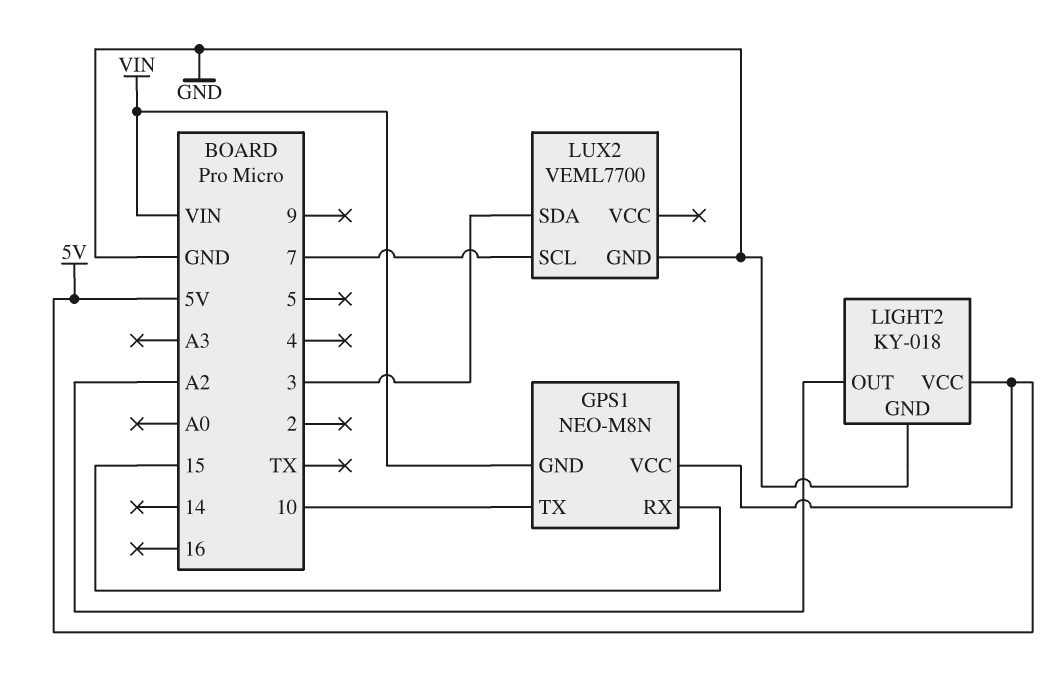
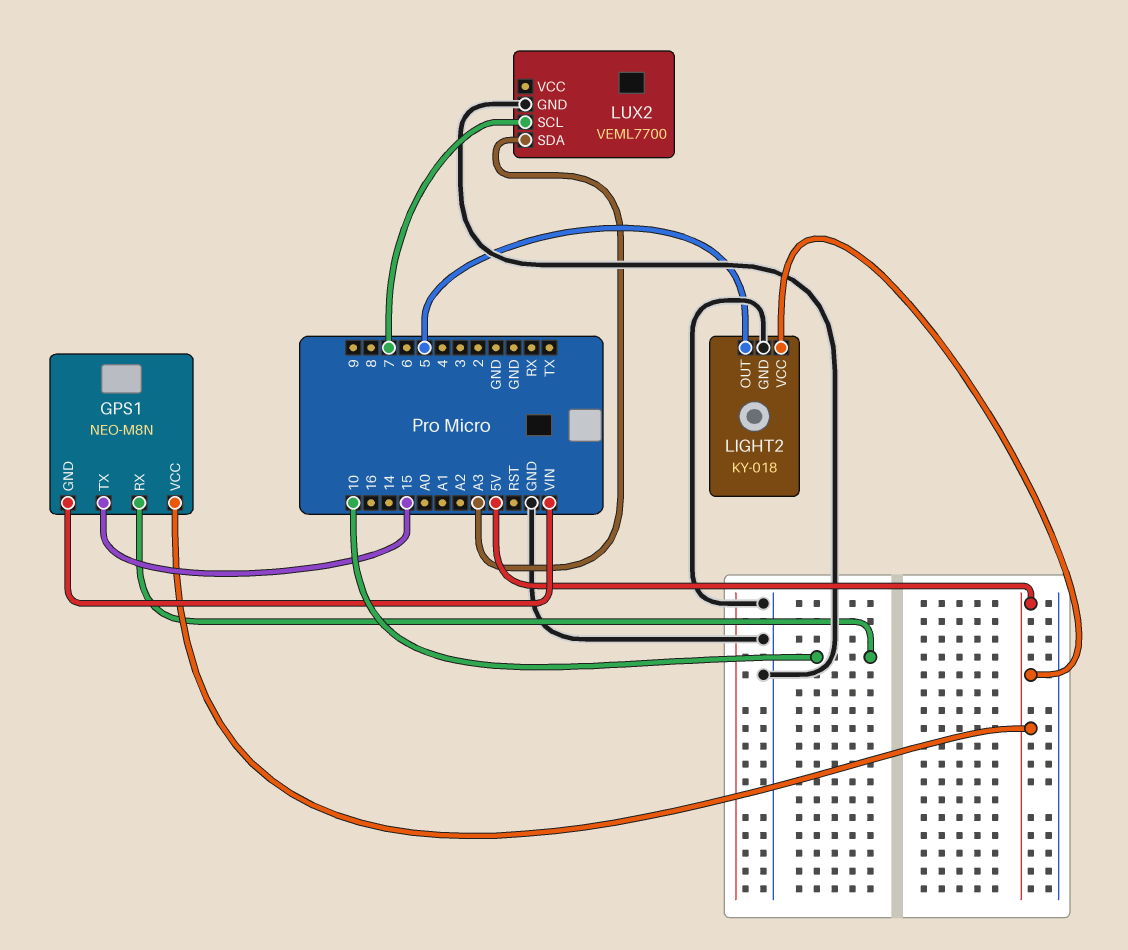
GPS1 pin RX: 15 -> 10
GPS1 pin TX: 10 -> 15
LIGHT2 pin OUT: A2 -> 5
LUX2 pin SDA: 3 -> A3

